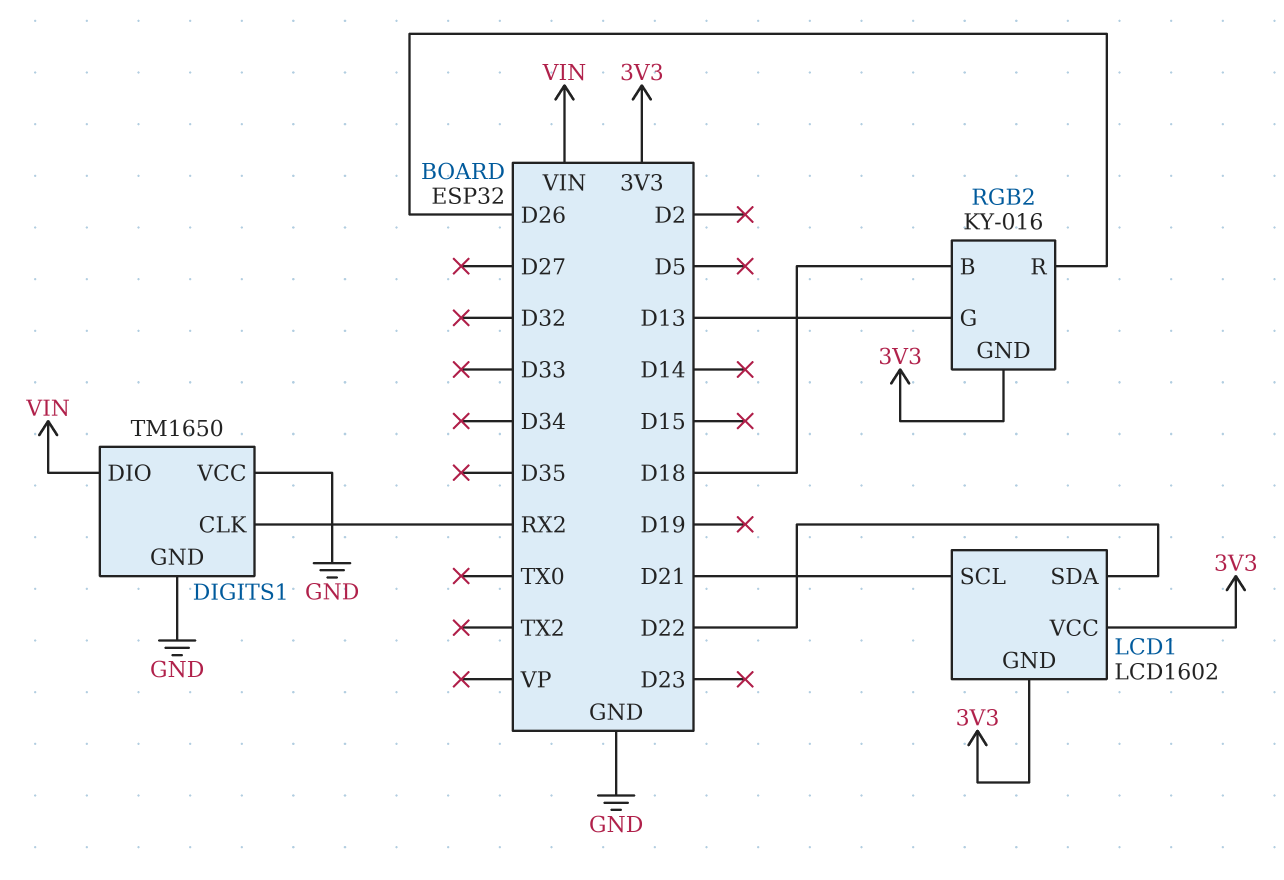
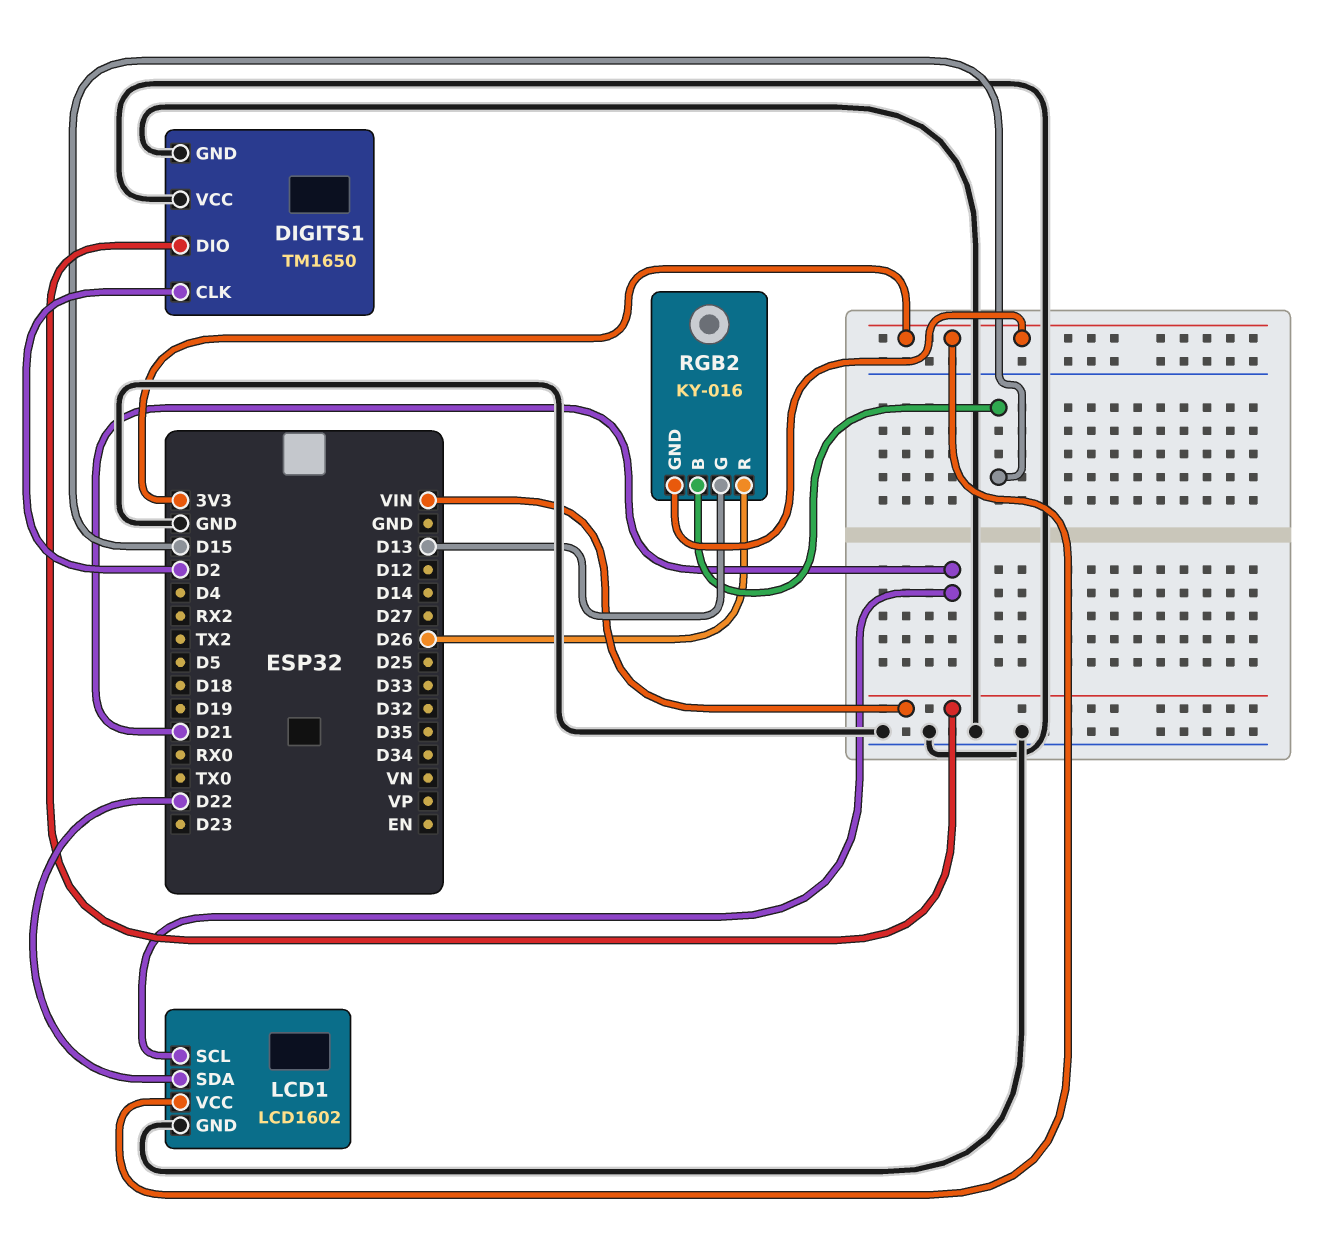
DIGITS1 pin CLK: RX2 -> D2
LCD1 pin GND: 3V3 -> GND
RGB2 pin B: D18 -> D15

